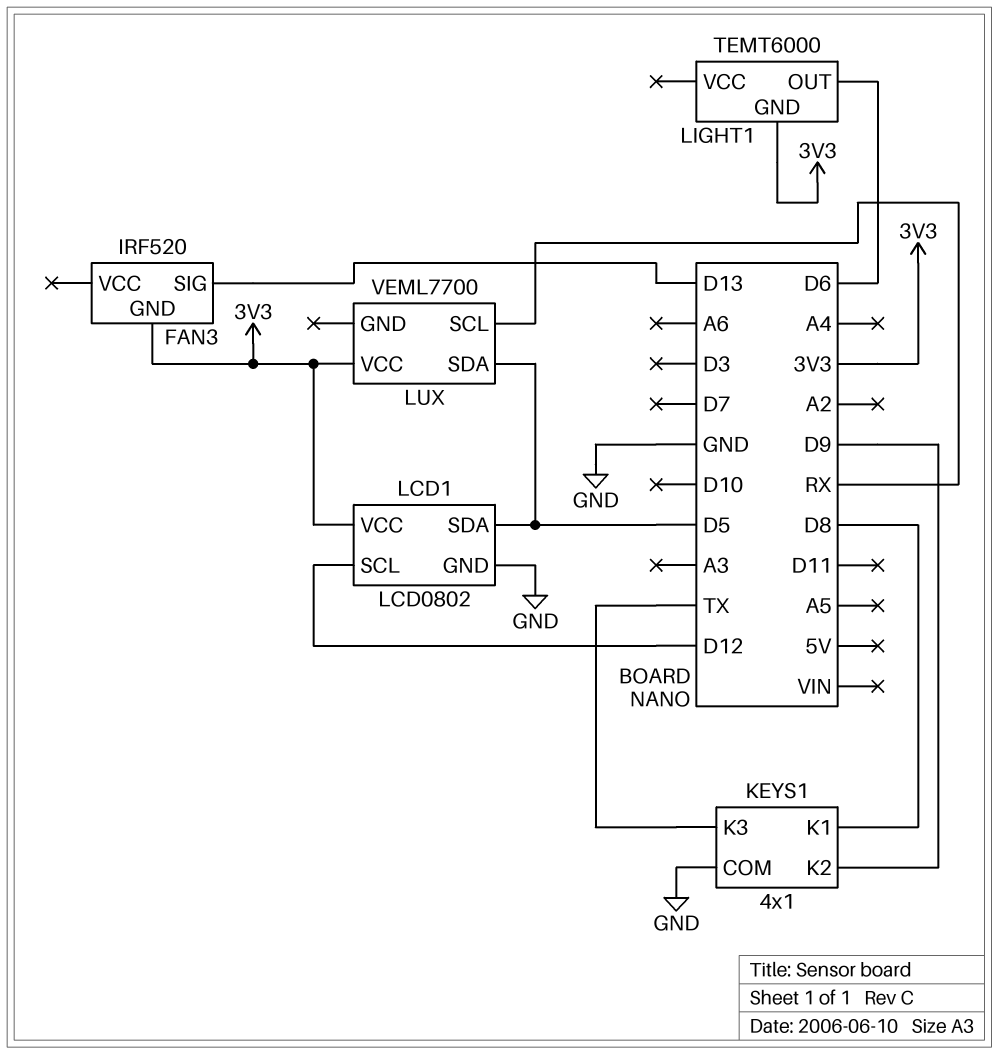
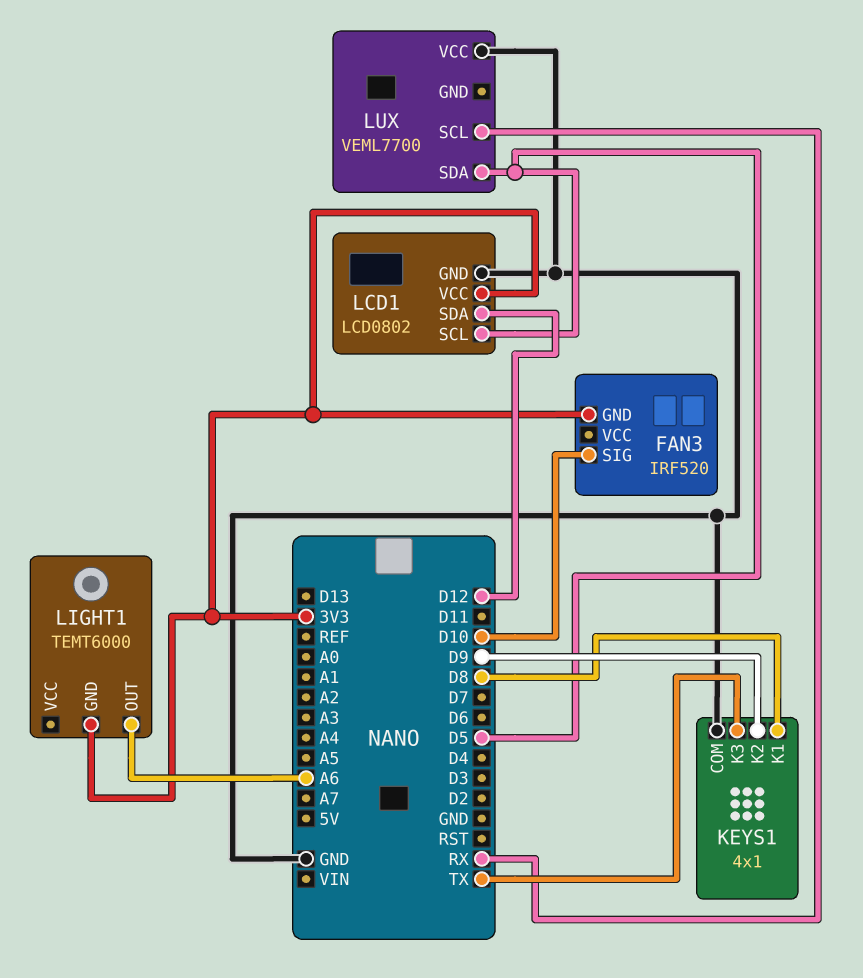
FAN3 pin SIG: D13 -> D10
LCD1 pin SCL: D12 -> D5
LCD1 pin SDA: D5 -> D12
LIGHT1 pin OUT: D6 -> A6
LUX pin VCC: 3V3 -> GND

